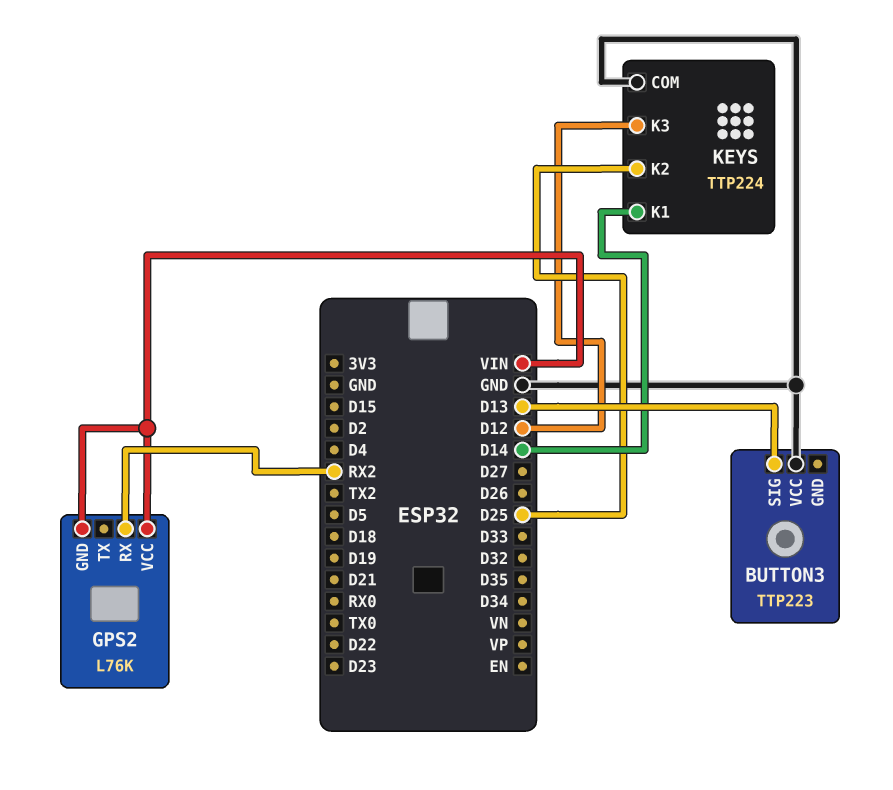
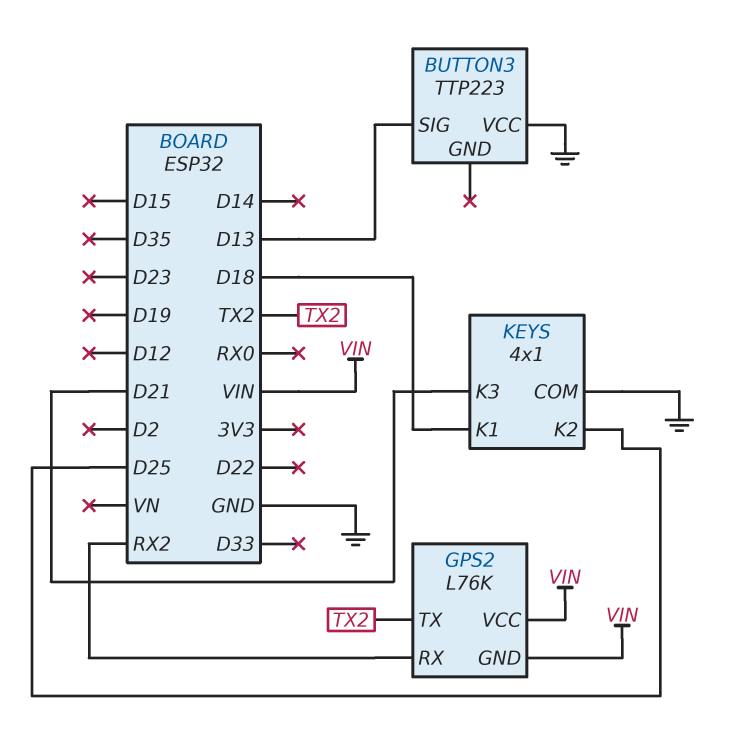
GPS2 pin TX: none -> TX2
KEYS: TTP224 -> 4x1
KEYS pin K1: D14 -> D18
KEYS pin K3: D12 -> D21

